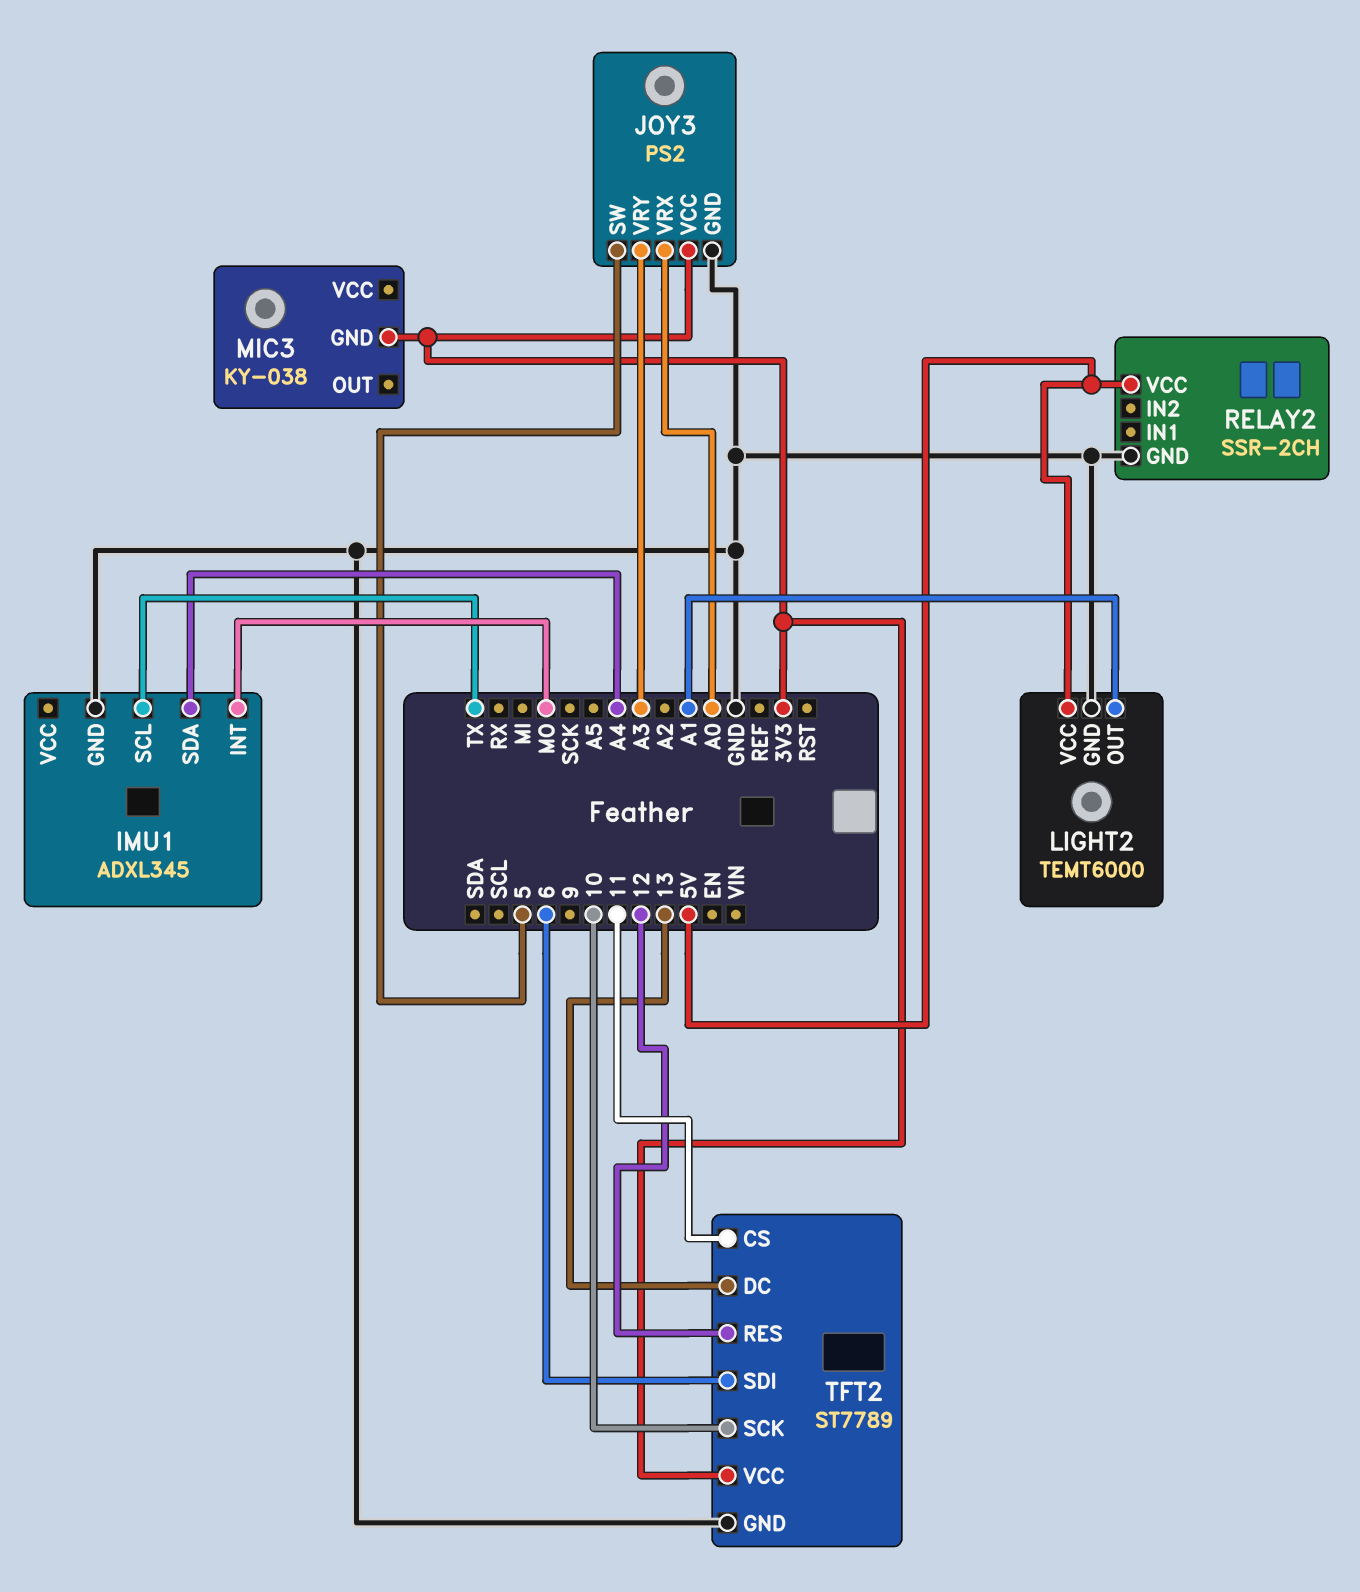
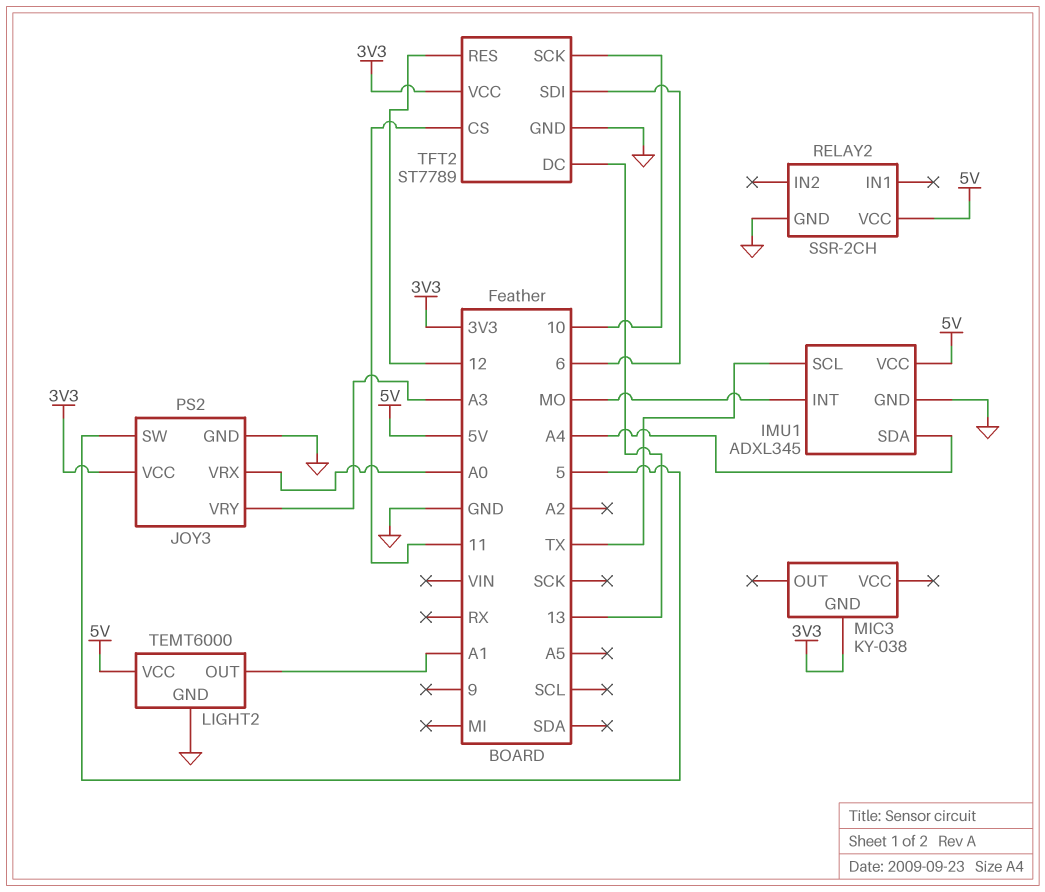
IMU1 pin VCC: none -> 5V

